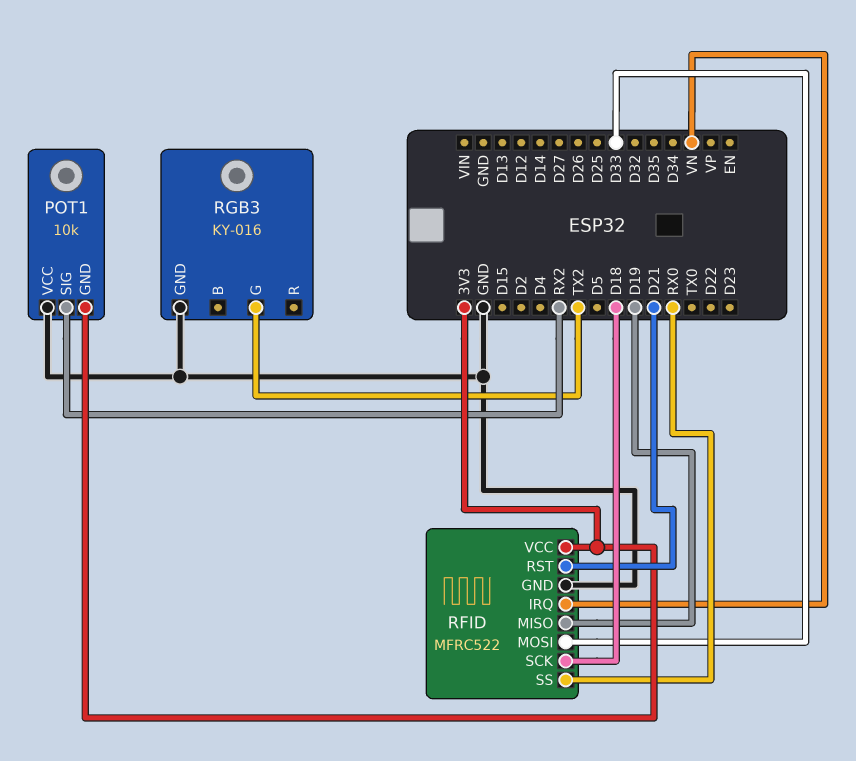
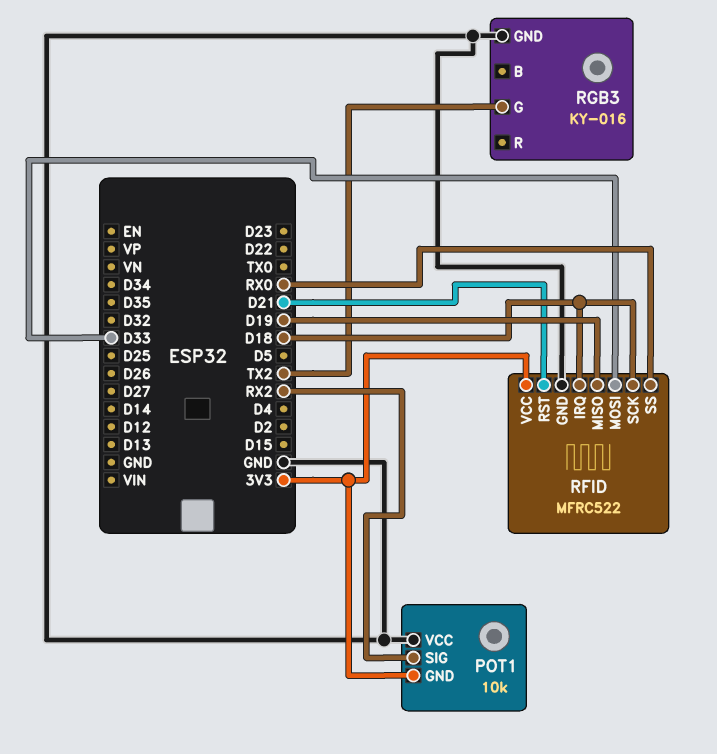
RFID pin IRQ: VN -> D18

